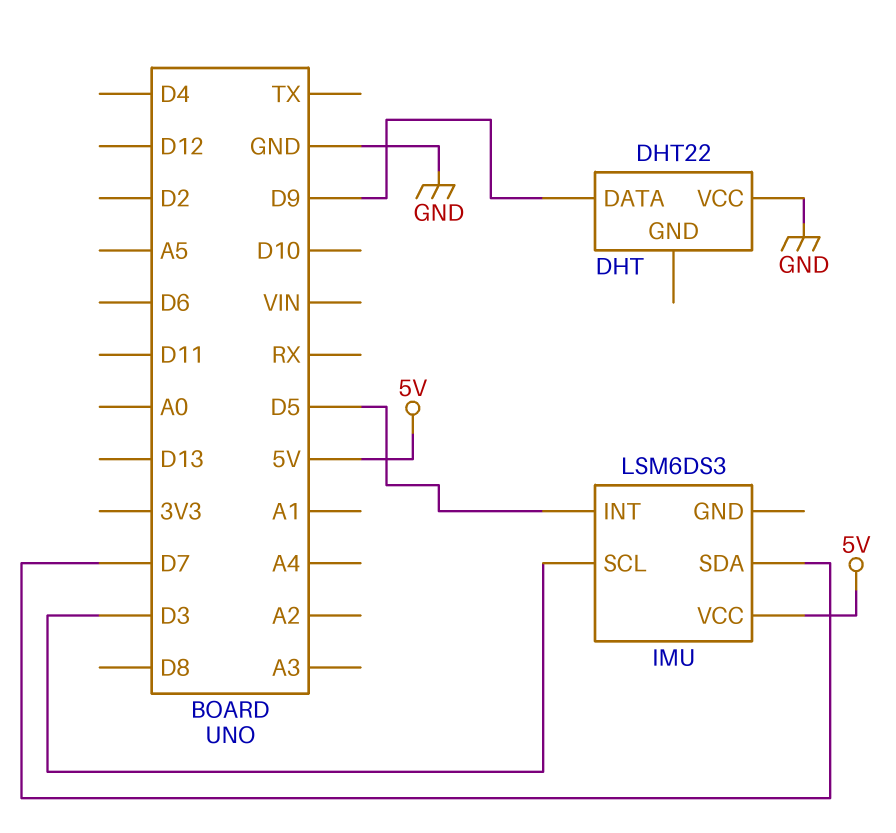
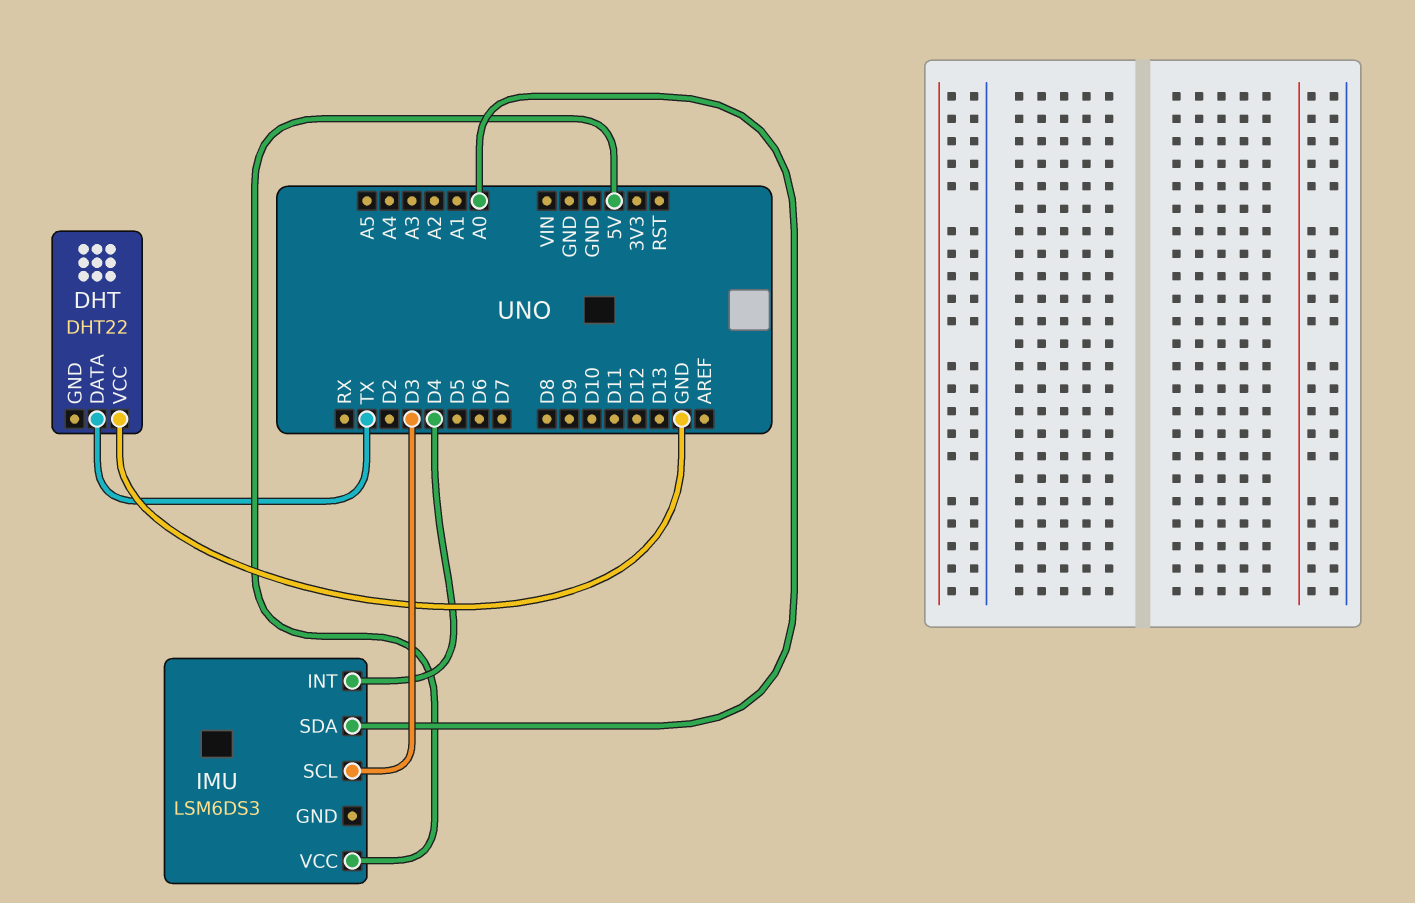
DHT pin DATA: D9 -> TX
IMU pin INT: D5 -> D4
IMU pin SDA: D7 -> A0

